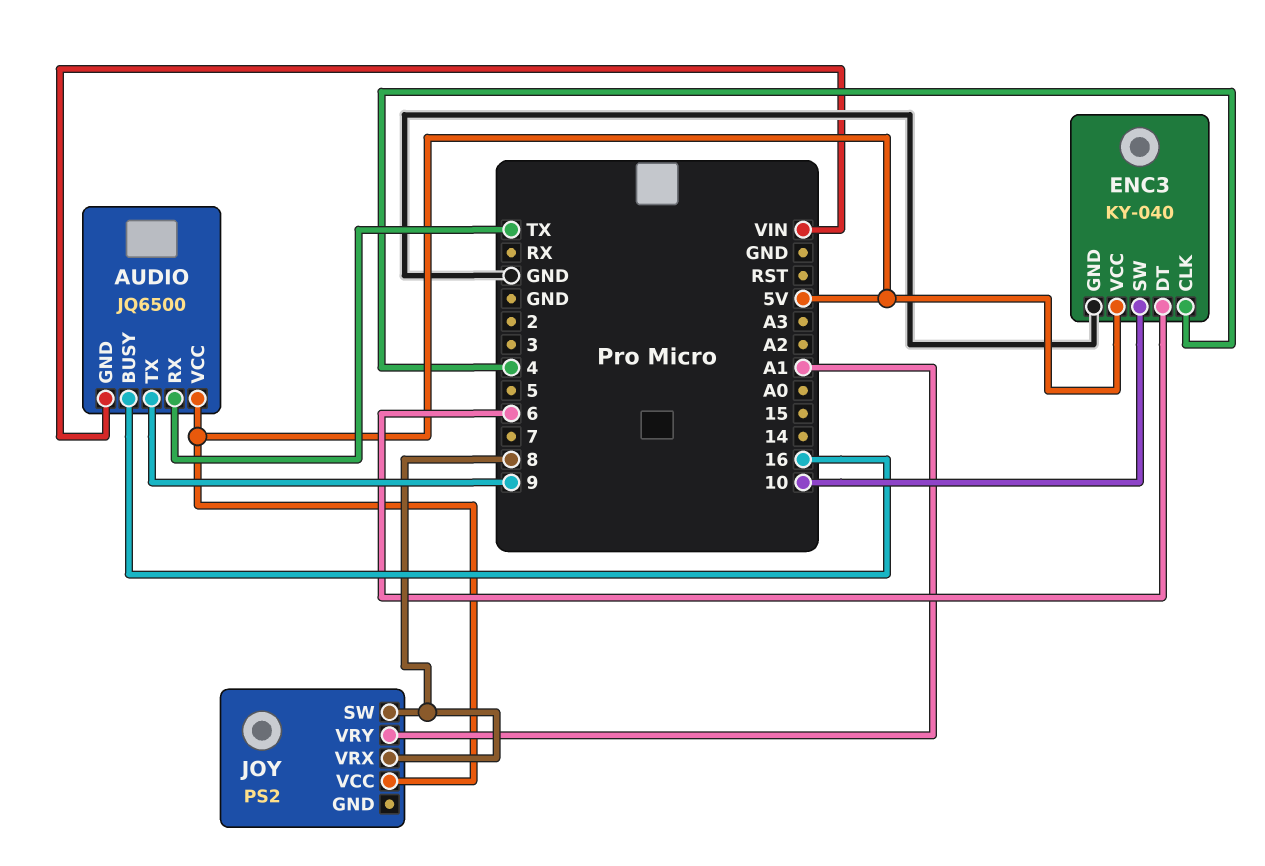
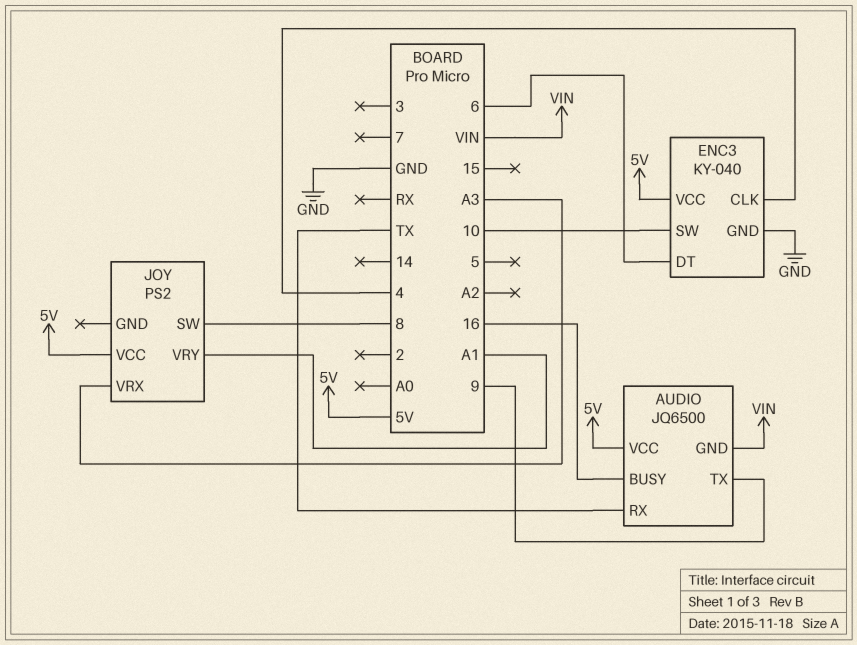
JOY pin VRX: 8 -> A3

